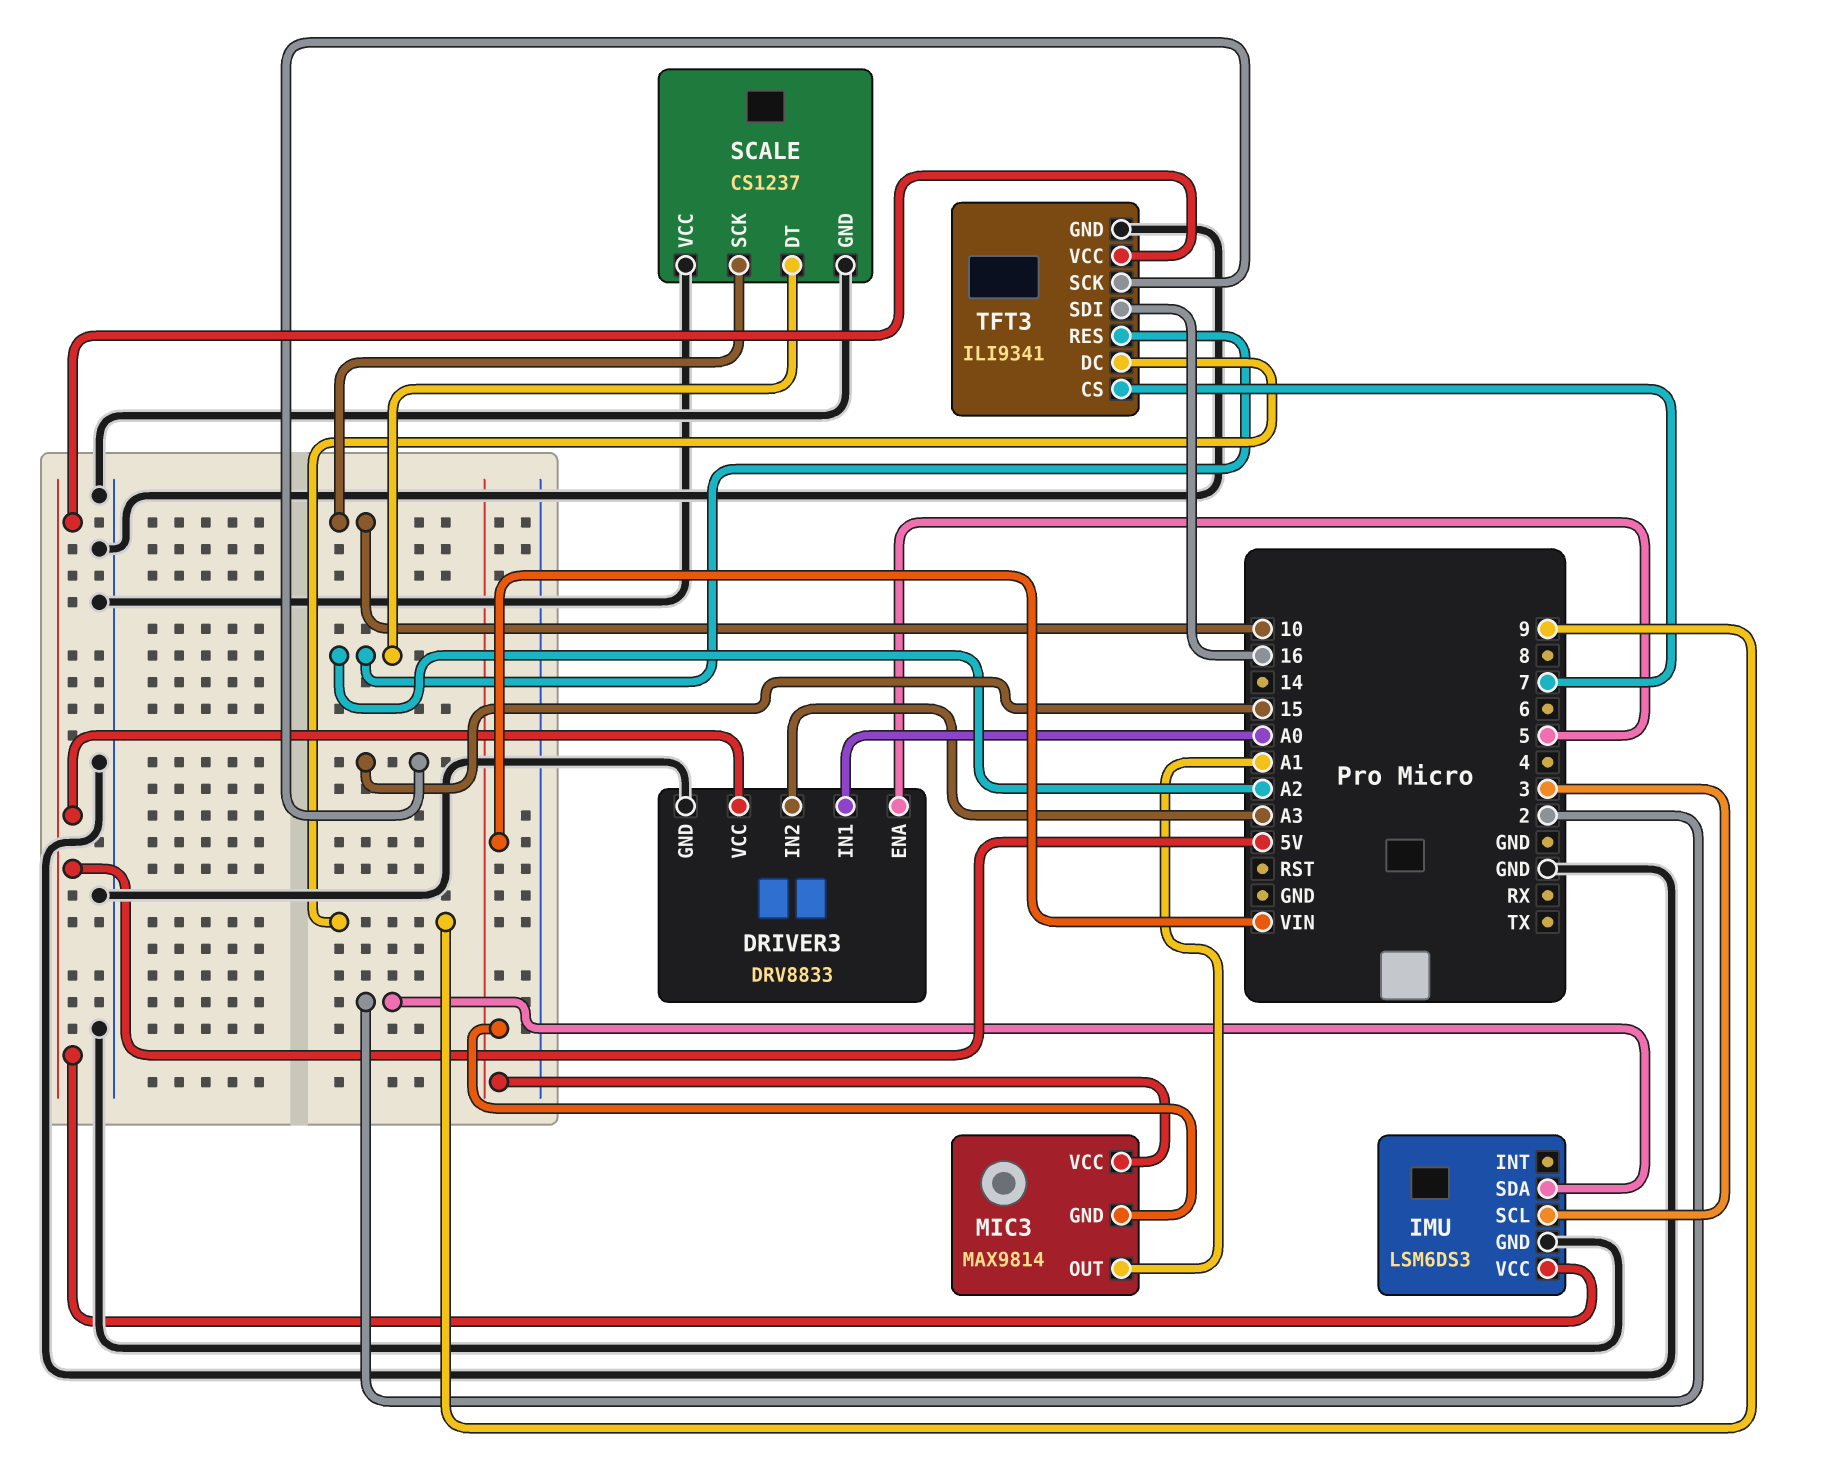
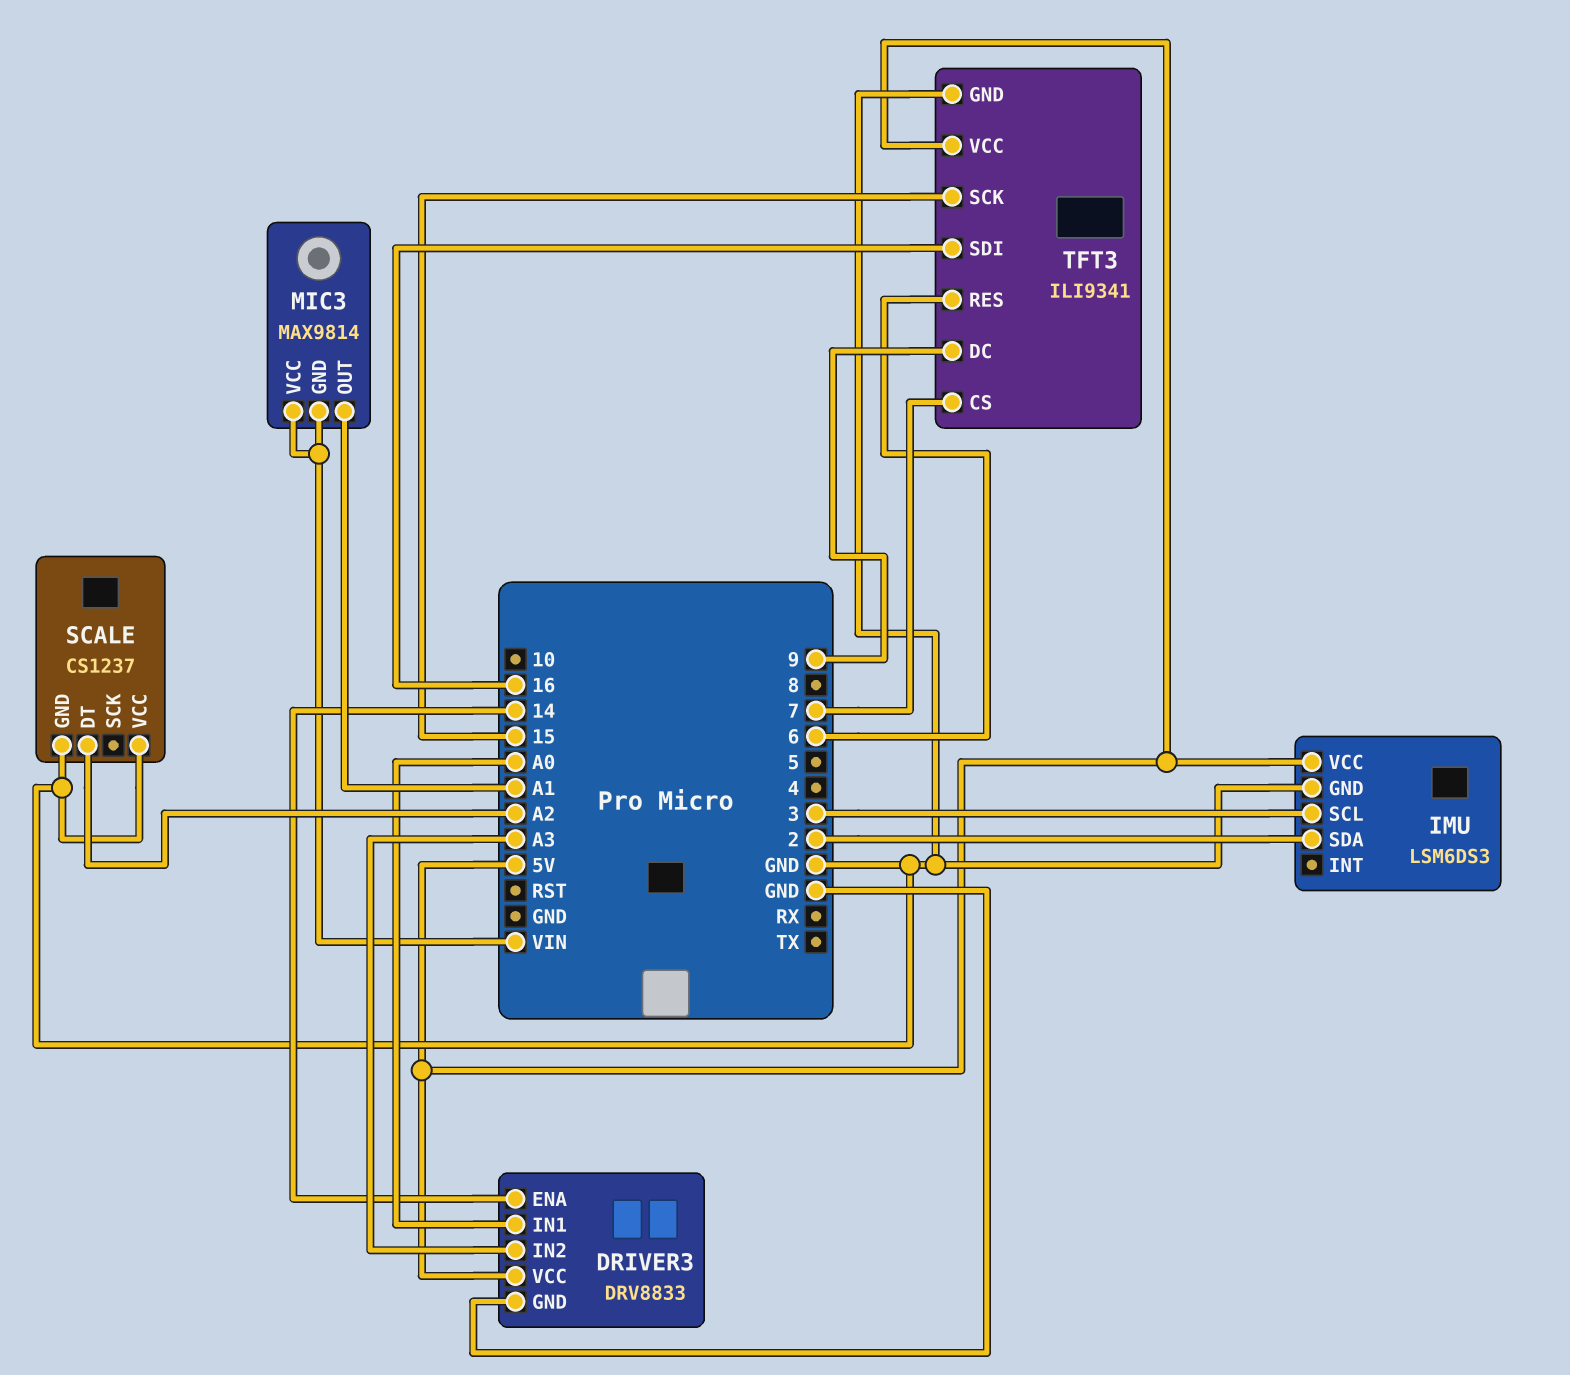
DRIVER3 pin ENA: 5 -> 14
SCALE pin SCK: 10 -> none
TFT3 pin RES: A2 -> 6

